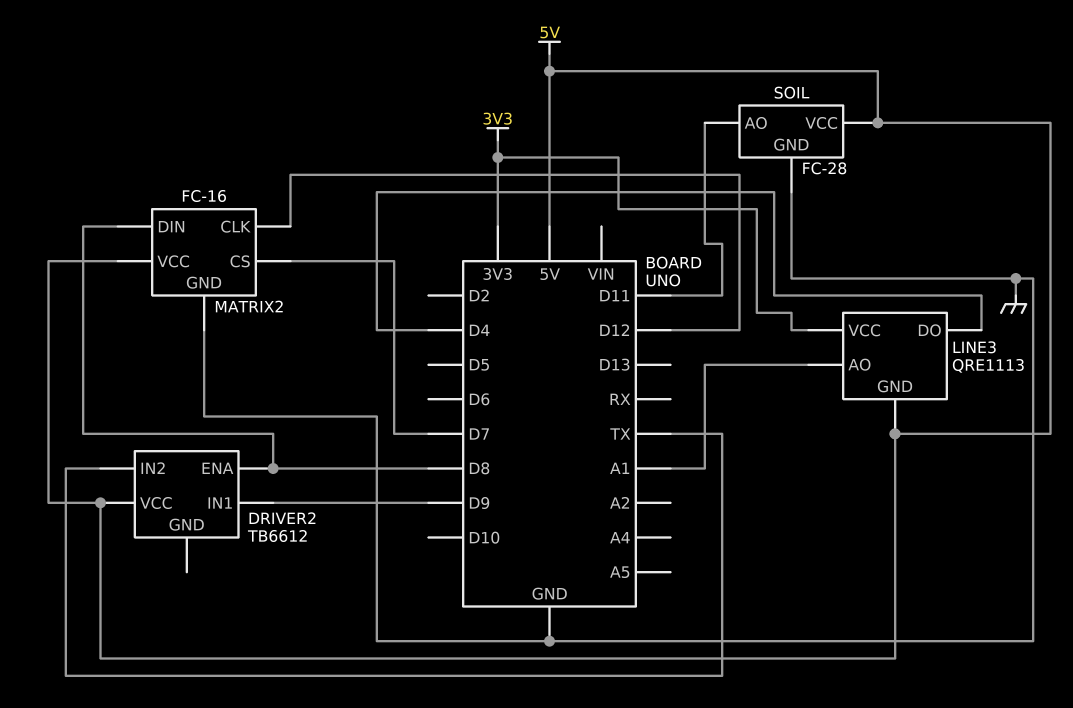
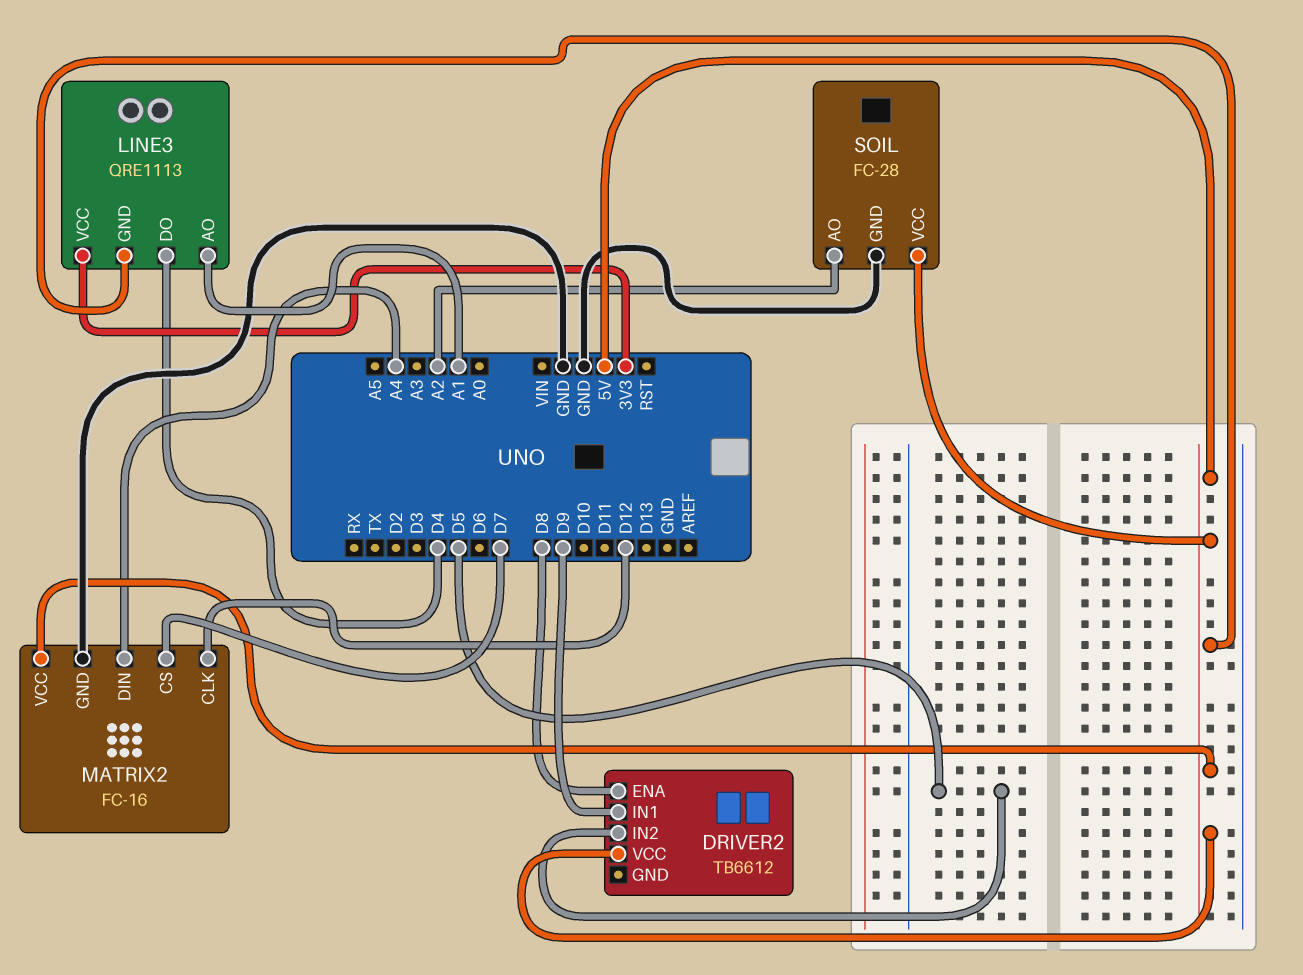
DRIVER2 pin IN2: TX -> D5
MATRIX2 pin DIN: D8 -> A4
SOIL pin AO: D11 -> A2

